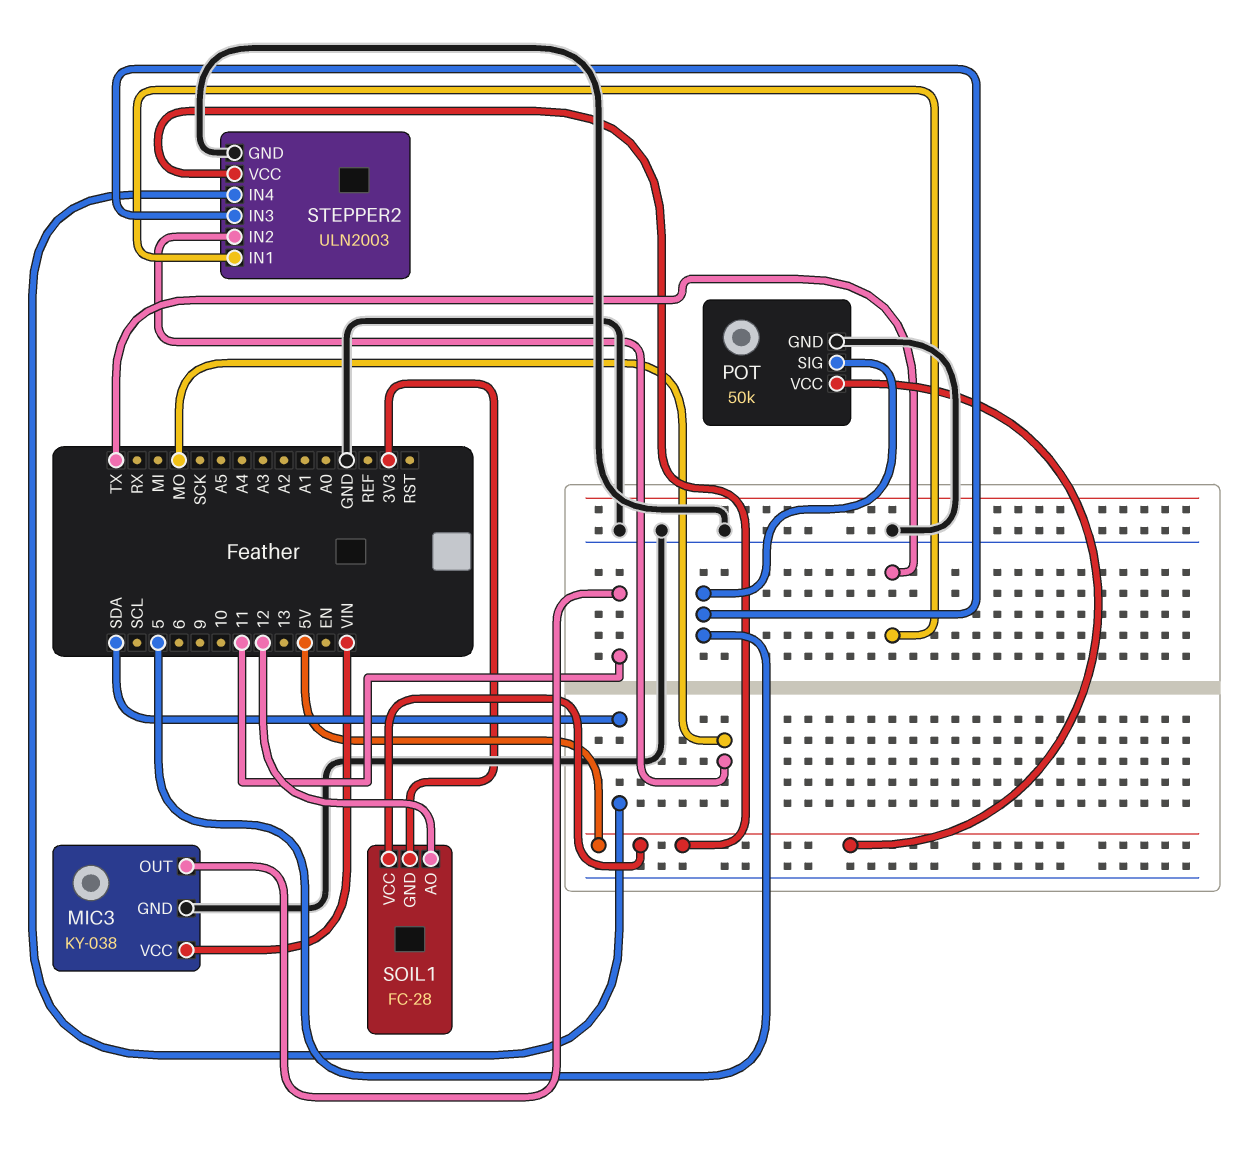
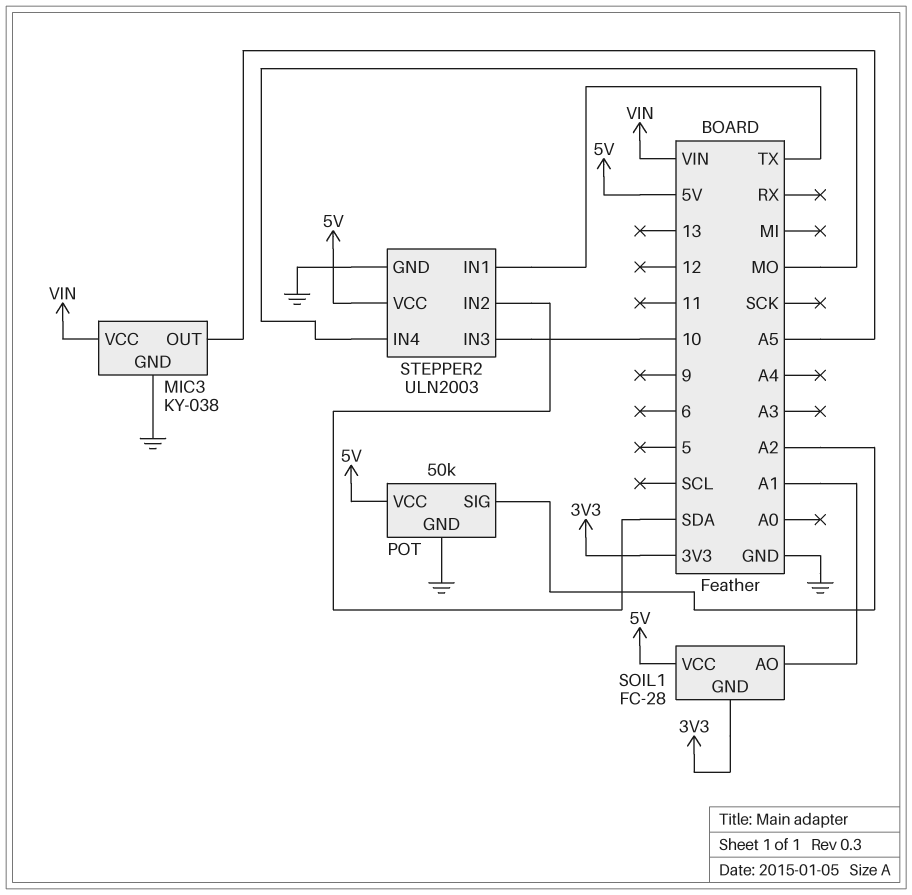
MIC3 pin OUT: 11 -> A5
POT pin SIG: 5 -> A2
SOIL1 pin AO: 12 -> A1
STEPPER2 pin IN2: MO -> SDA
STEPPER2 pin IN3: 5 -> 10
STEPPER2 pin IN4: SDA -> MO

